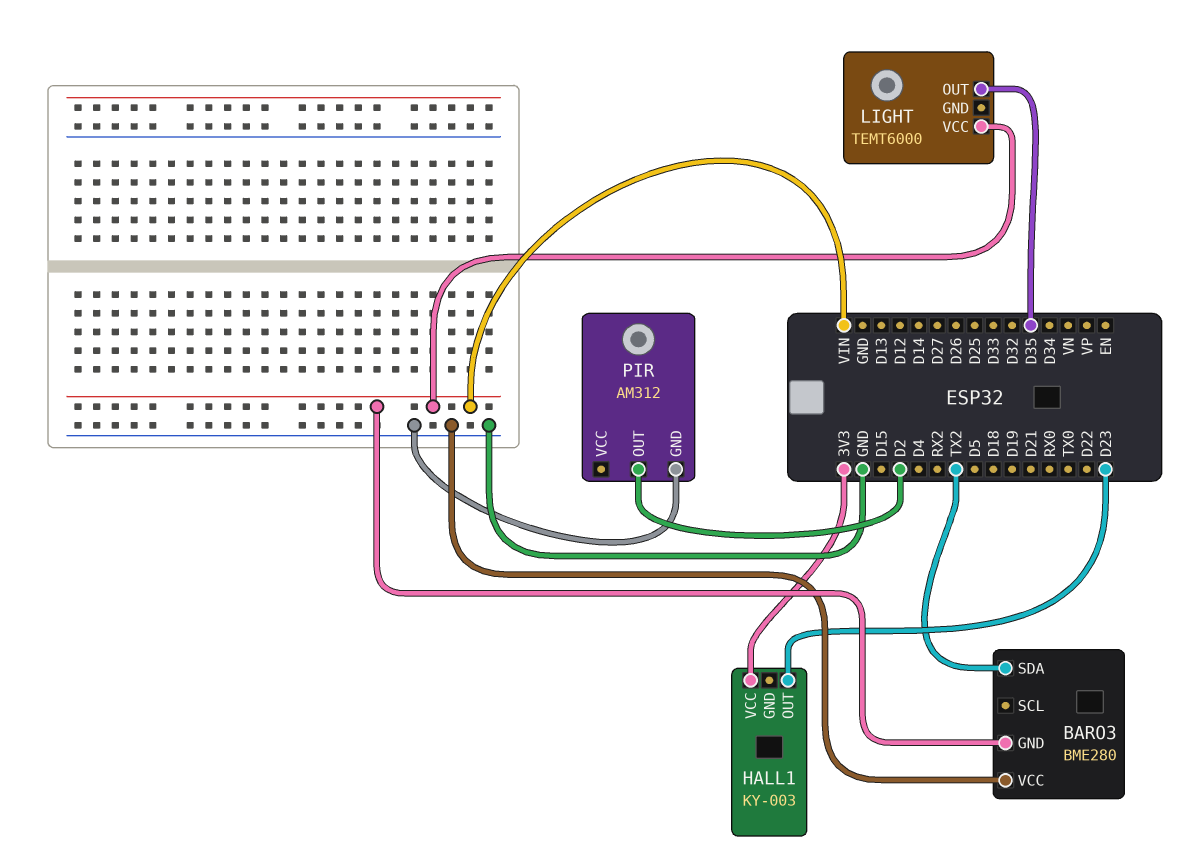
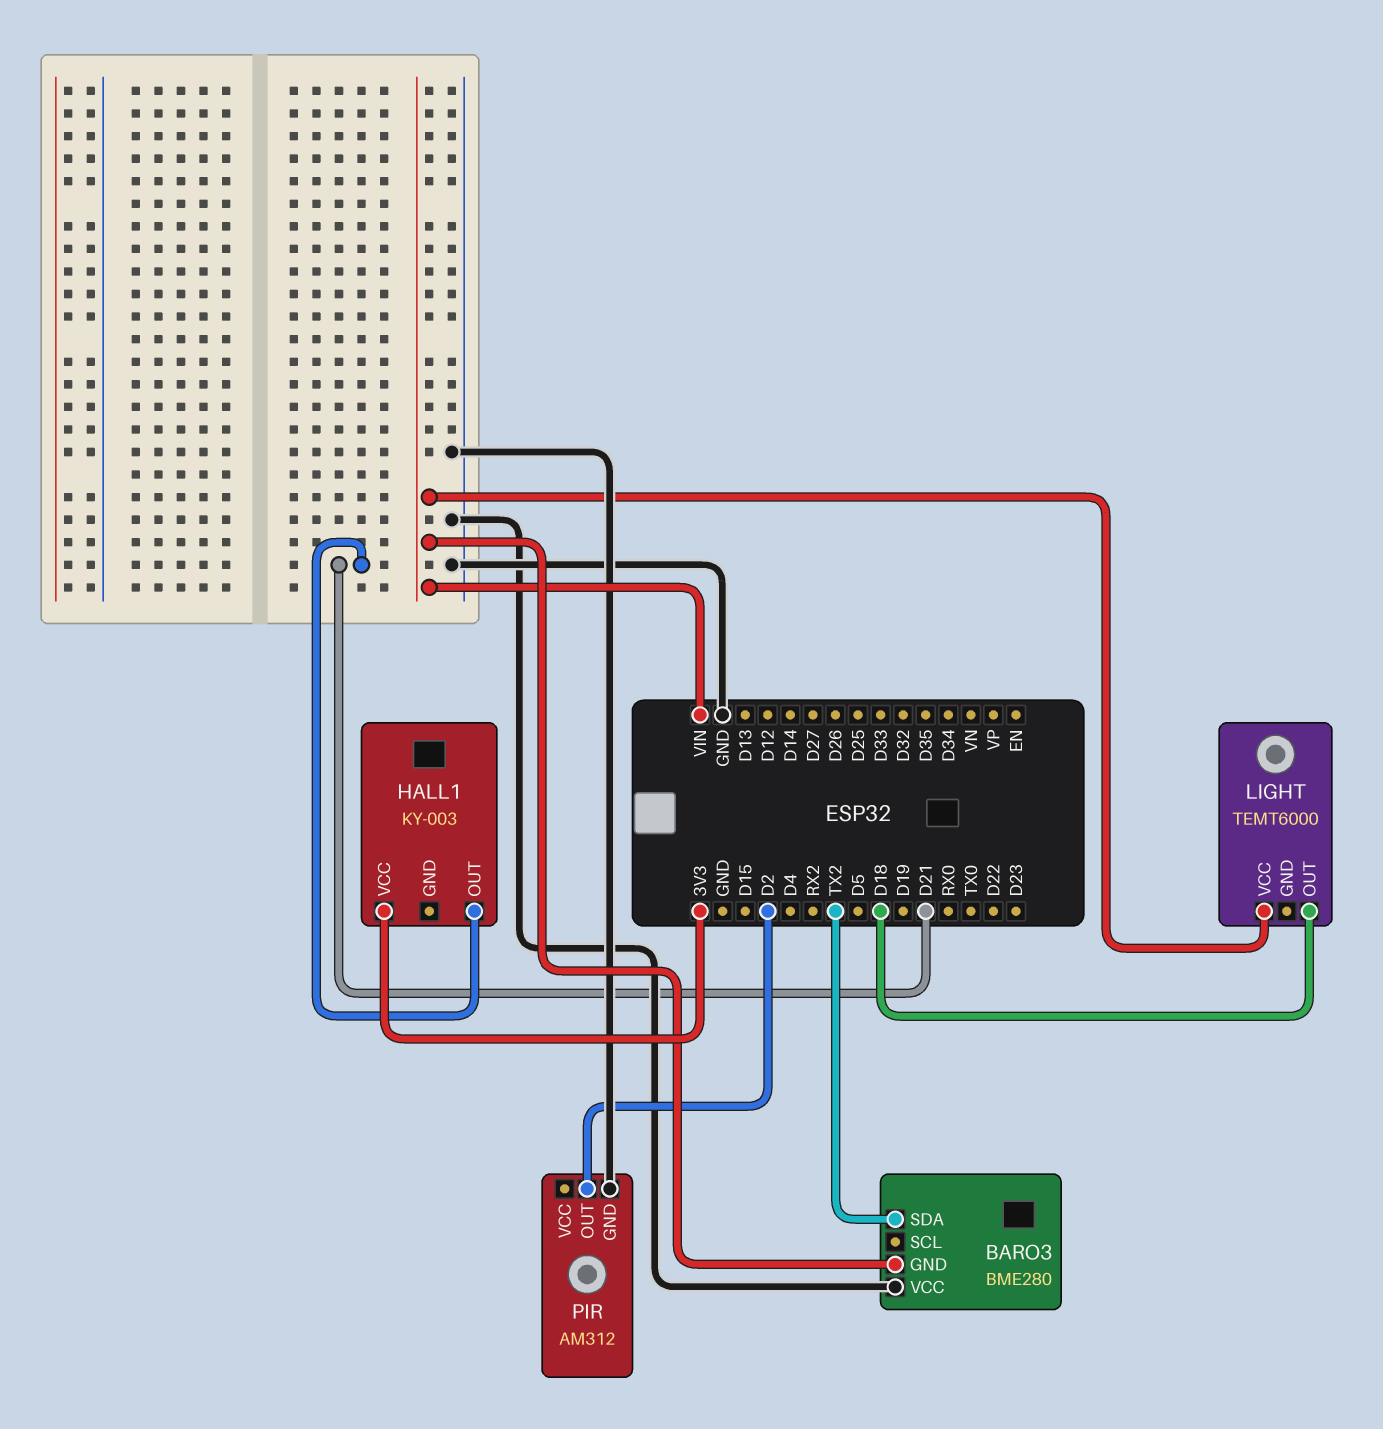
HALL1 pin OUT: D23 -> D21
LIGHT pin OUT: D35 -> D18

